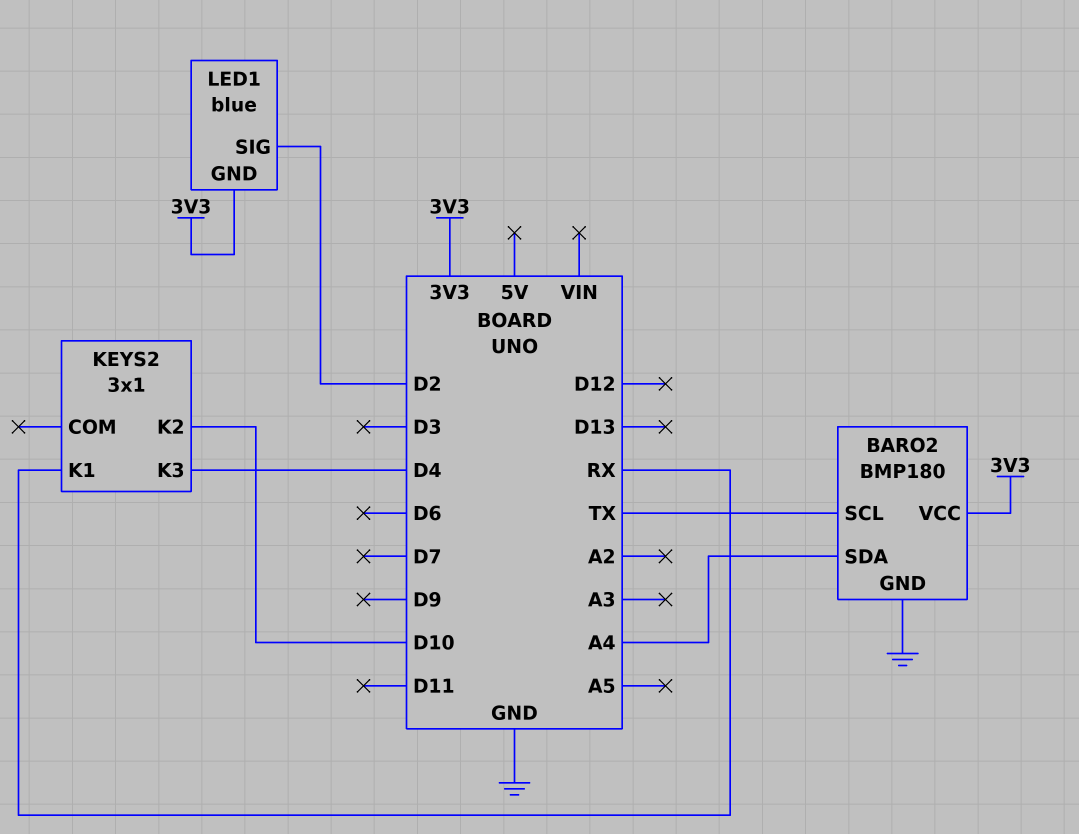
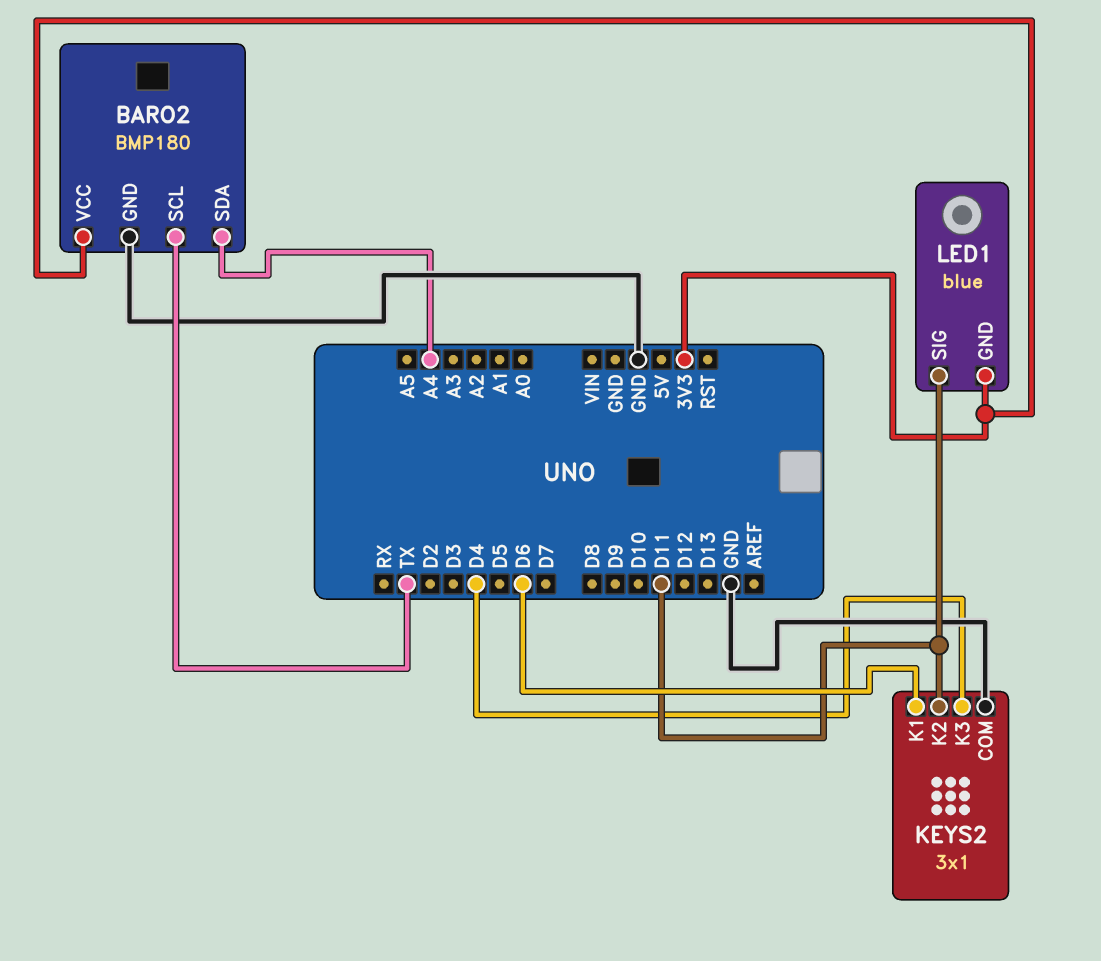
KEYS2 pin COM: none -> GND
KEYS2 pin K1: RX -> D6
KEYS2 pin K2: D10 -> D11
LED1 pin SIG: D2 -> D11

